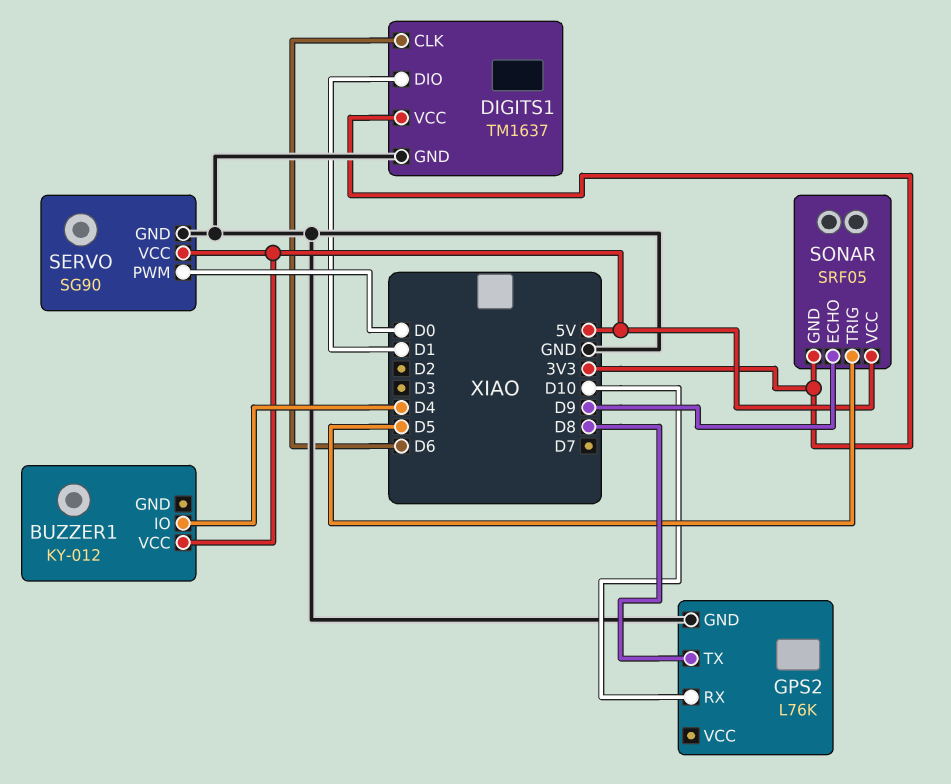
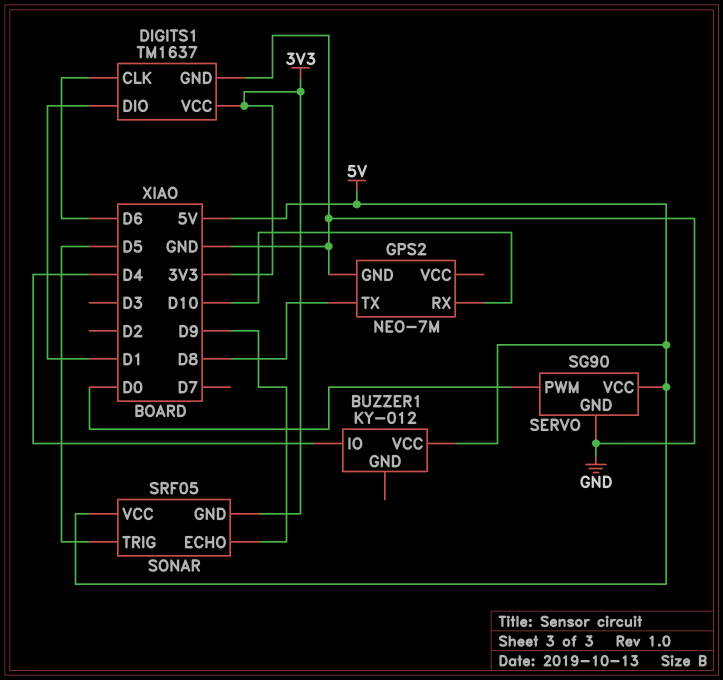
GPS2: L76K -> NEO-7M

